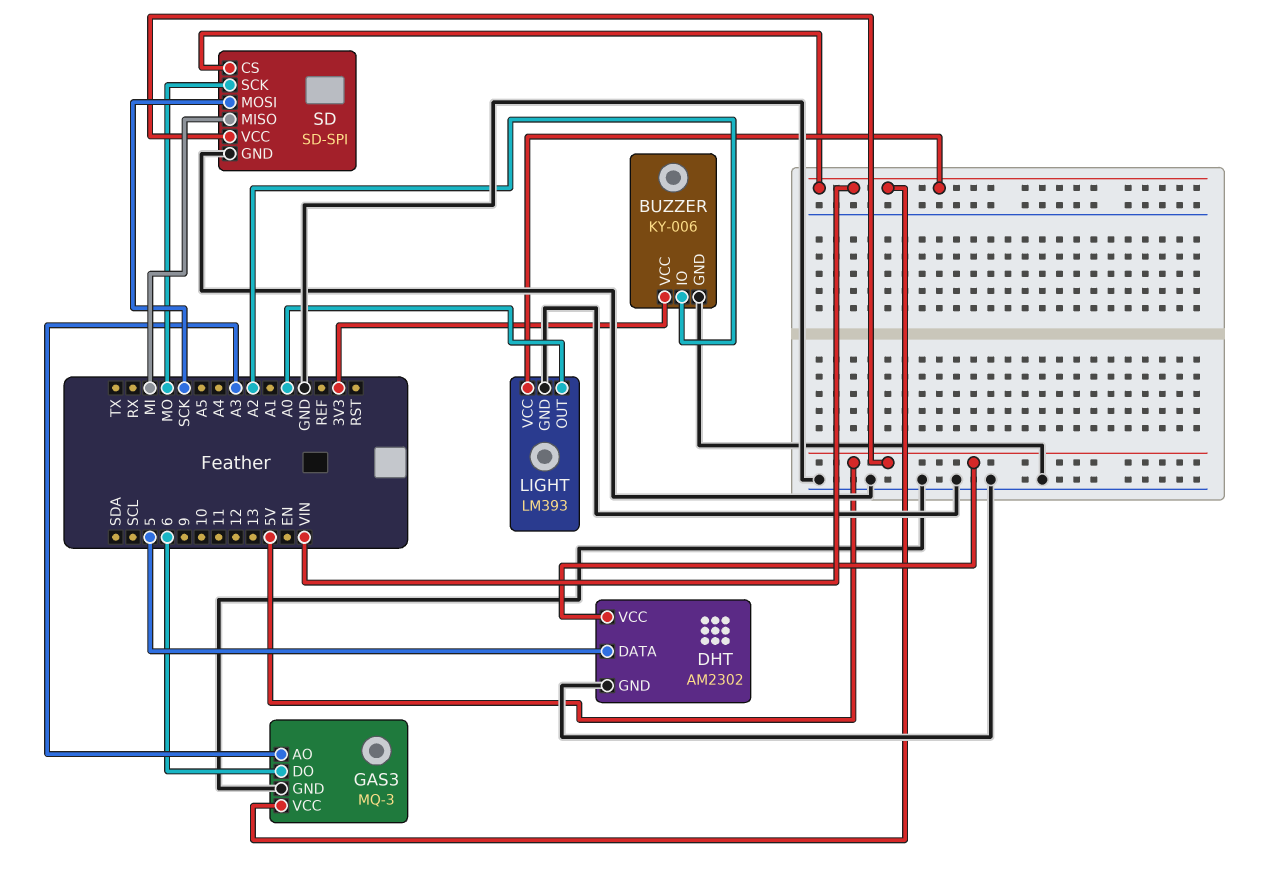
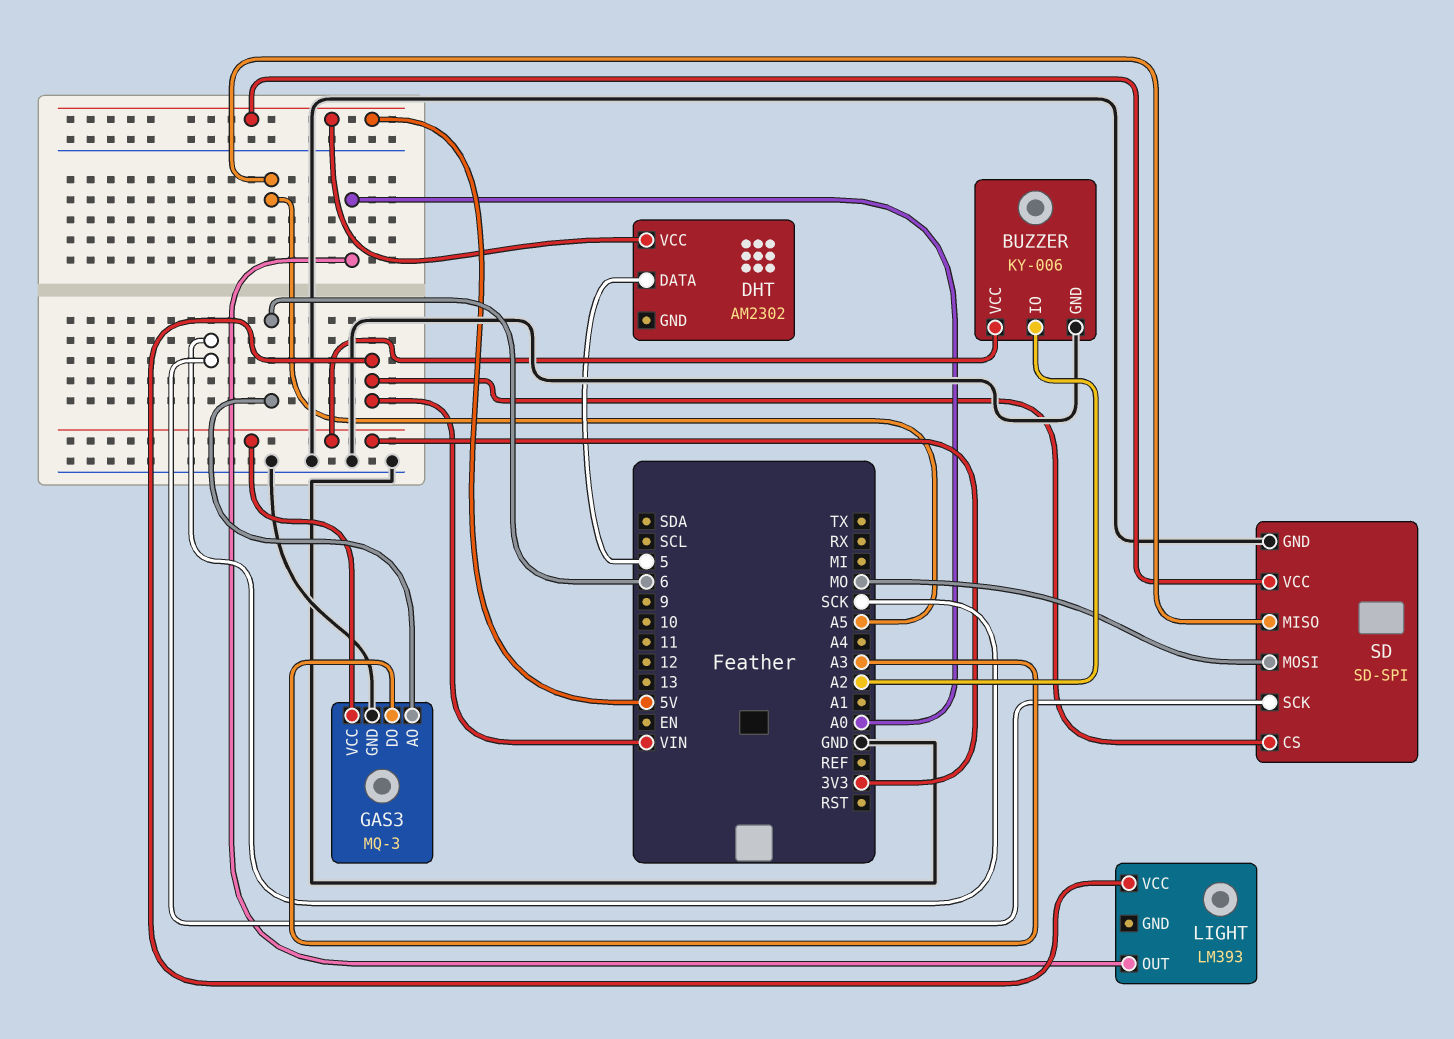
DHT pin GND: GND -> none
GAS3 pin AO: A3 -> 6
GAS3 pin DO: 6 -> A3
GAS3 pin VCC: VIN -> 3V3
LIGHT pin GND: GND -> none
SD pin MISO: MI -> A5
SD pin MOSI: SCK -> MO
SD pin SCK: MO -> SCK

